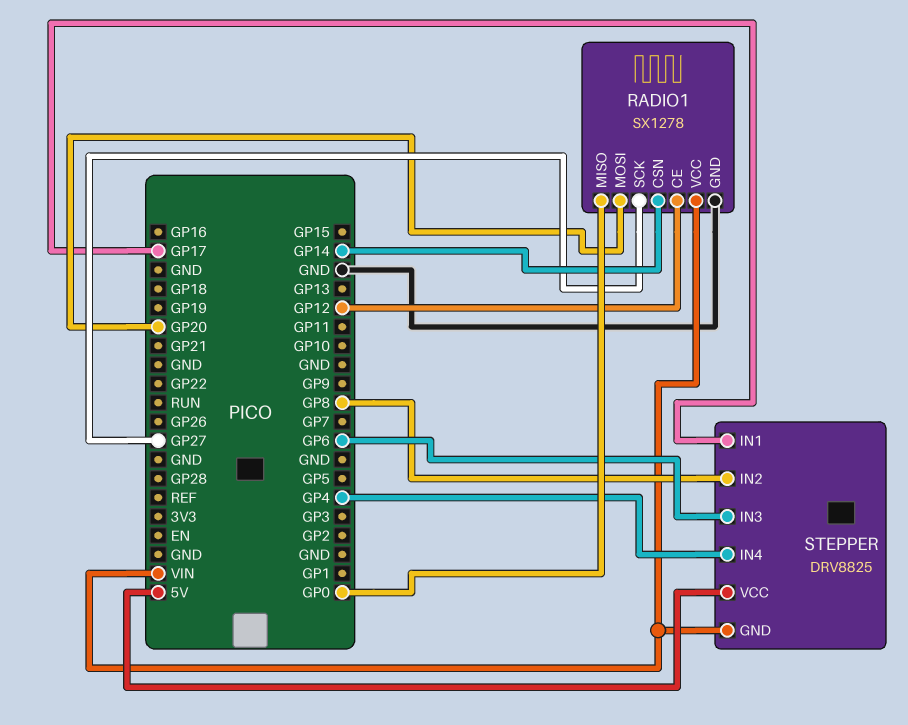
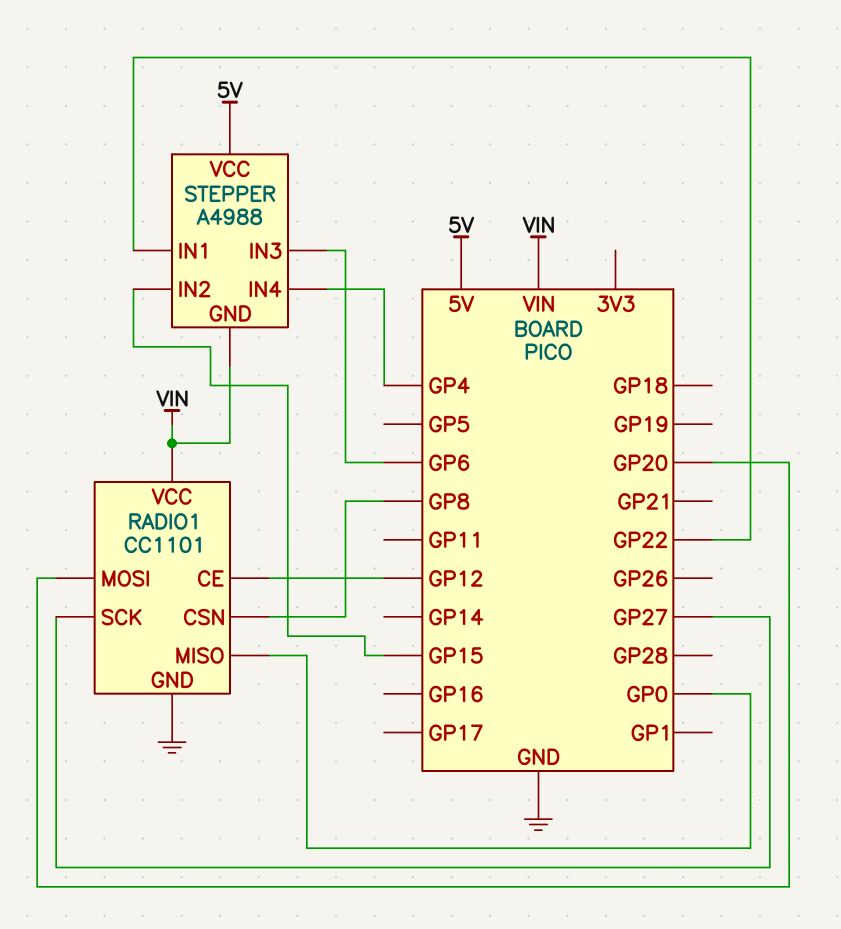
RADIO1: SX1278 -> CC1101
RADIO1 pin CSN: GP14 -> GP8
STEPPER: DRV8825 -> A4988
STEPPER pin IN1: GP17 -> GP22
STEPPER pin IN2: GP8 -> GP15

